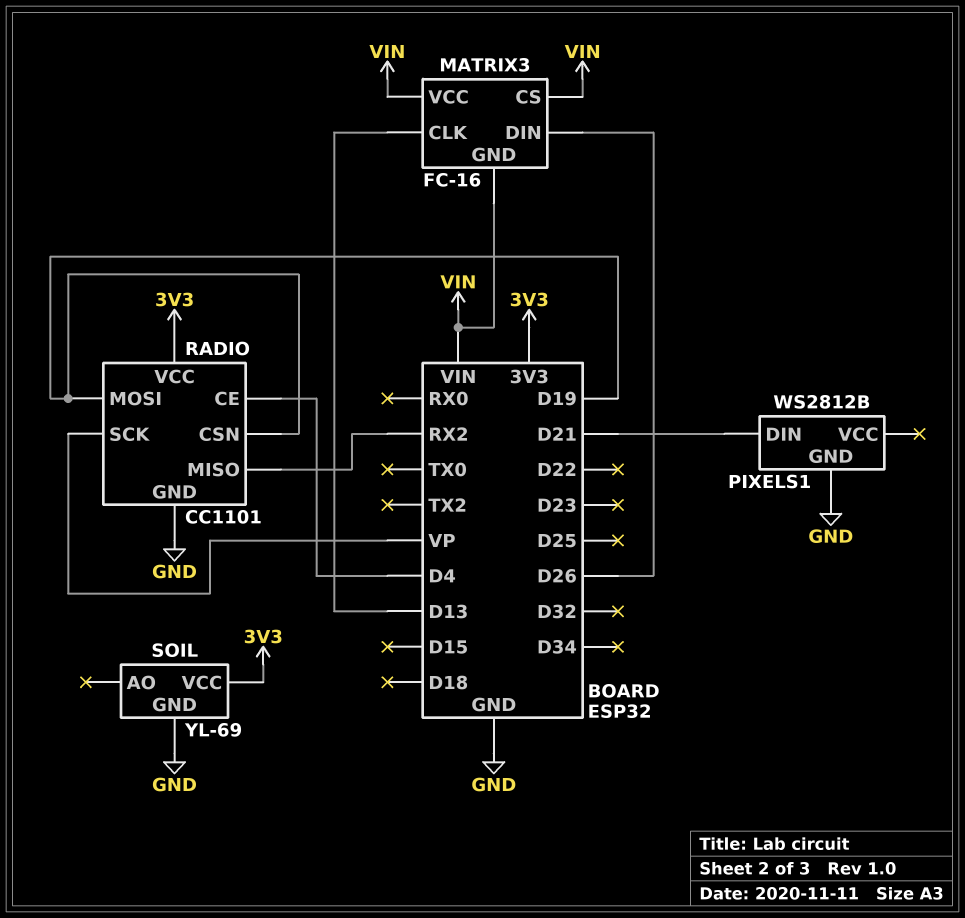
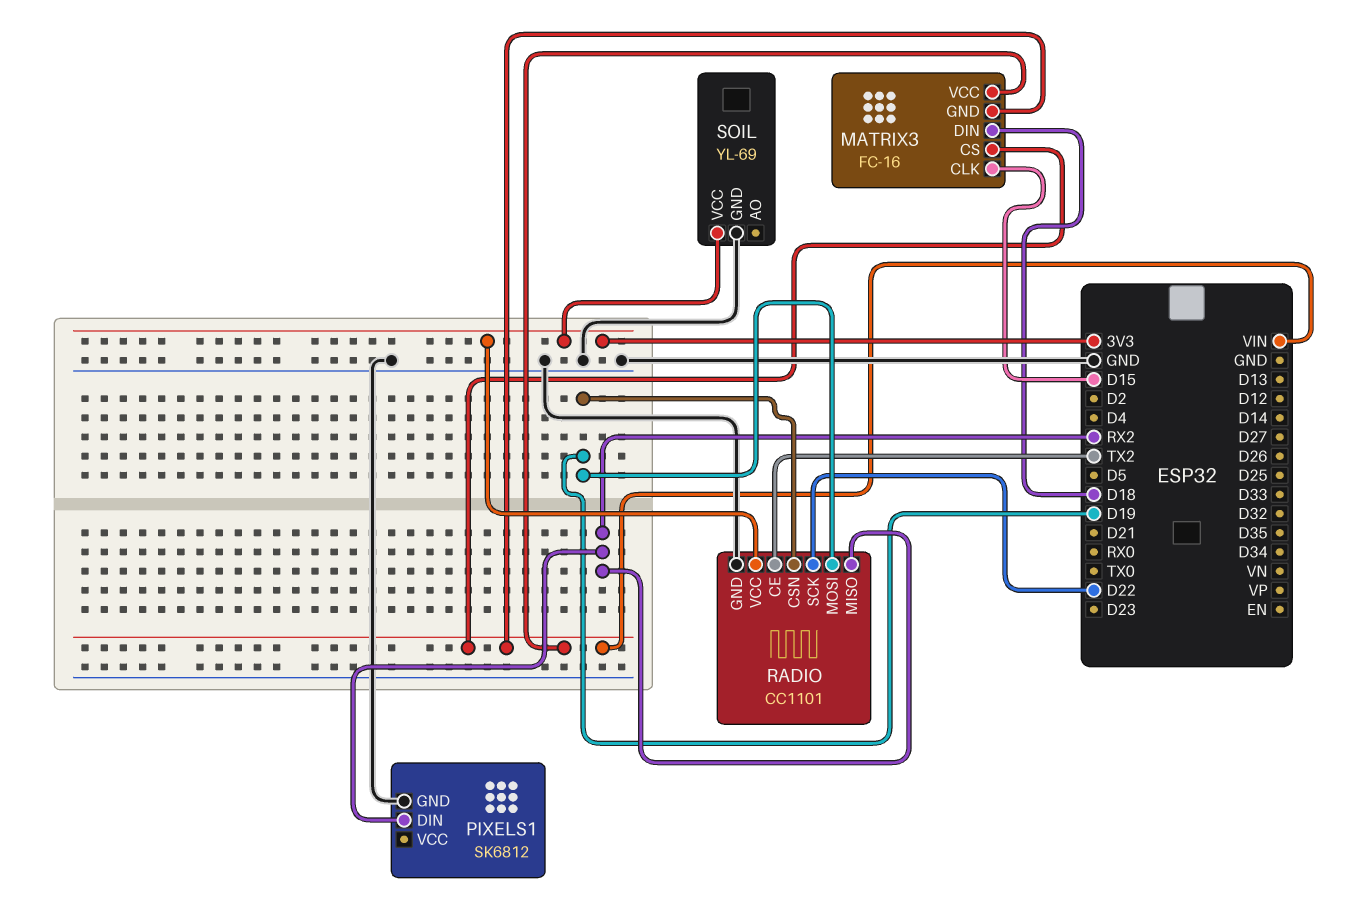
MATRIX3 pin CLK: D13 -> D15
MATRIX3 pin DIN: D26 -> D18
PIXELS1: WS2812B -> SK6812
PIXELS1 pin DIN: D21 -> RX2
RADIO pin CE: D4 -> TX2
RADIO pin SCK: VP -> D22

